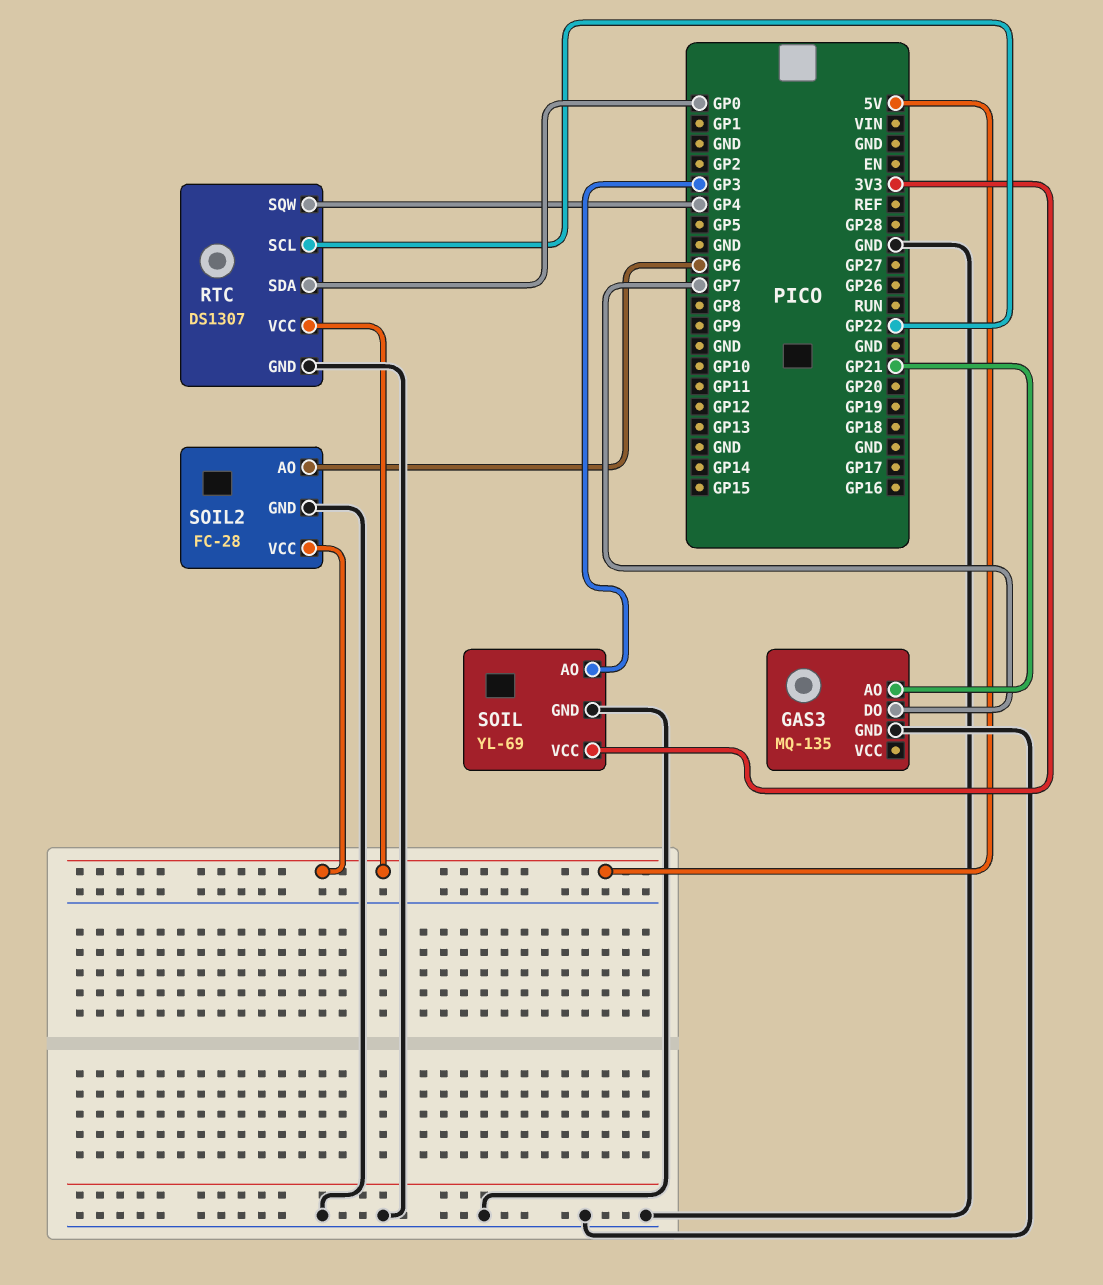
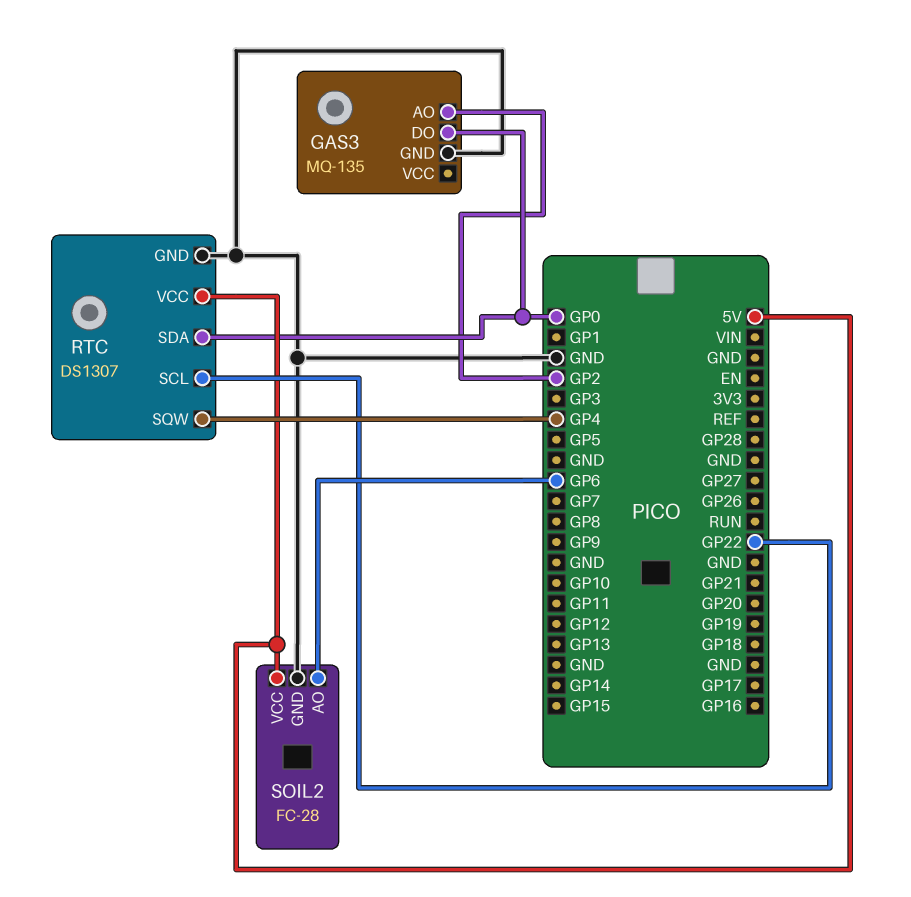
GAS3 pin AO: GP21 -> GP2
GAS3 pin DO: GP7 -> GP0
SOIL: YL-69 -> none
SOIL pin AO: GP3 -> none
SOIL pin GND: GND -> none
SOIL pin VCC: 3V3 -> none

